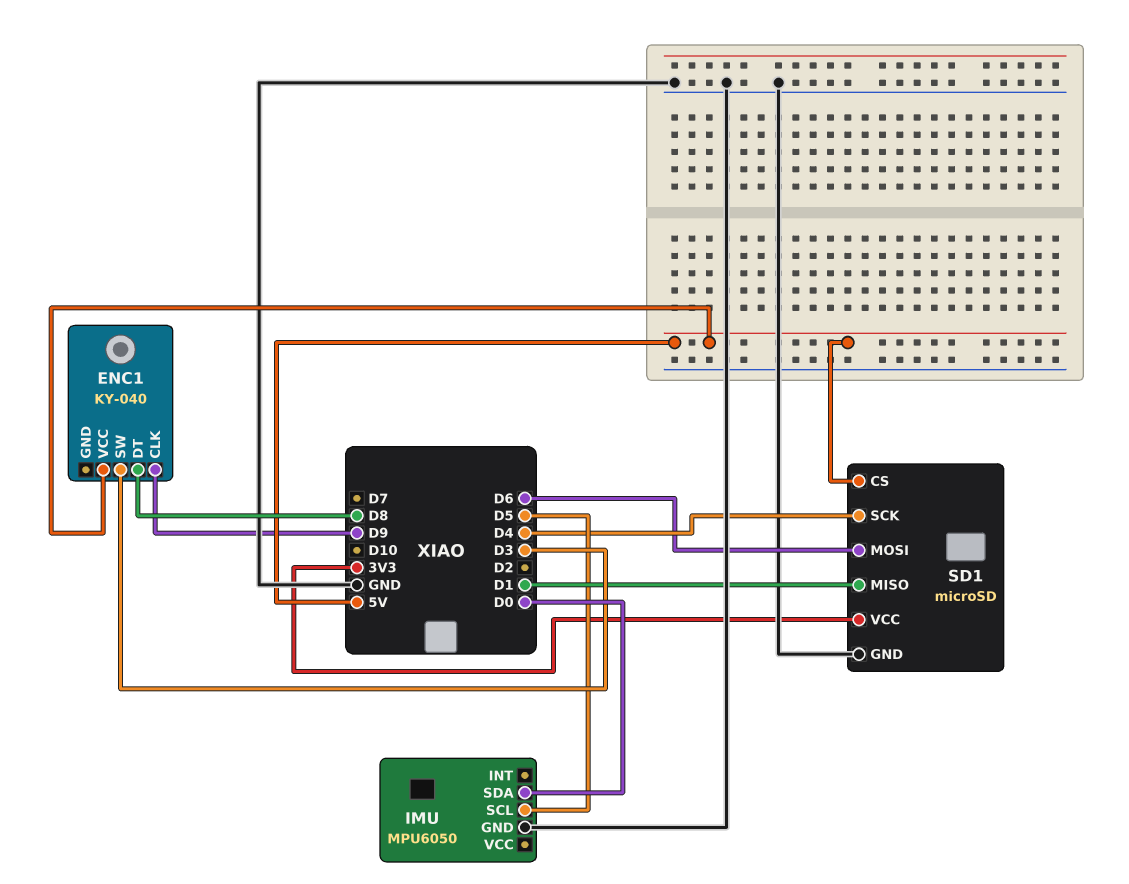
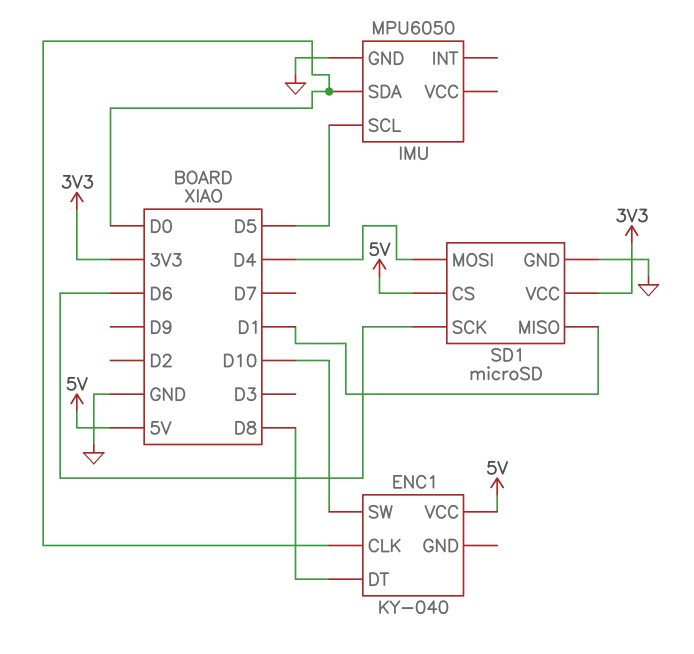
ENC1 pin CLK: D9 -> D0
ENC1 pin SW: D3 -> D10
SD1 pin MOSI: D6 -> D4
SD1 pin SCK: D4 -> D6

